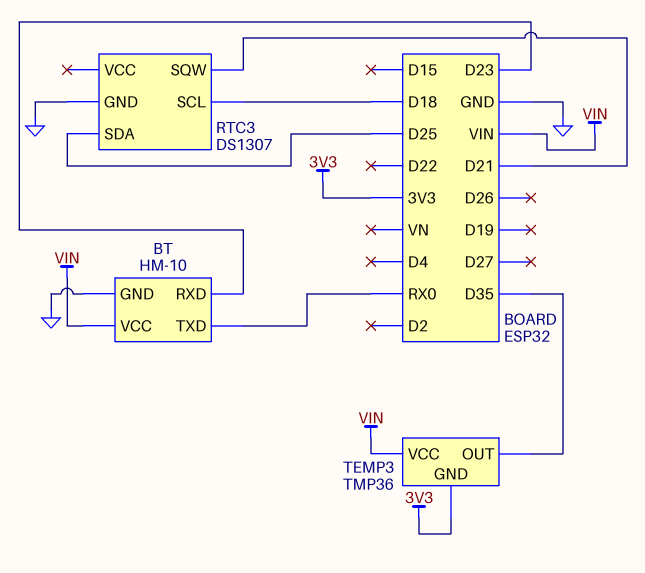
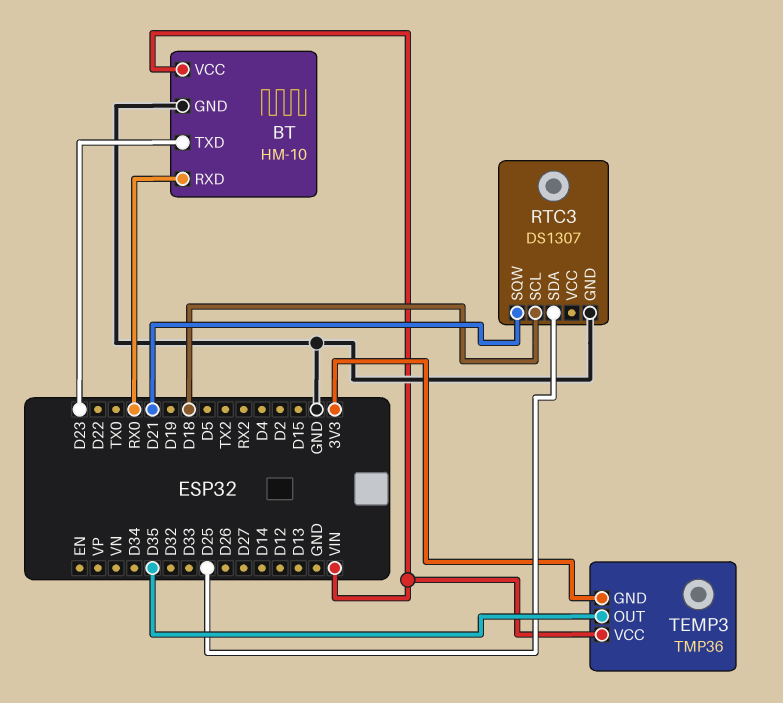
BT pin RXD: D23 -> RX0
BT pin TXD: RX0 -> D23

